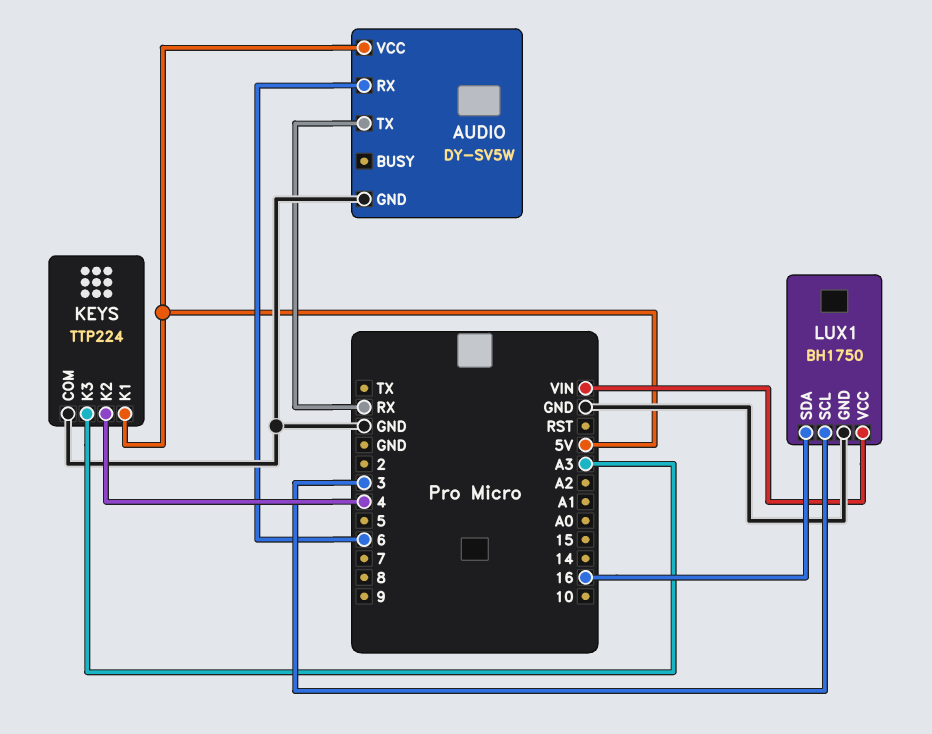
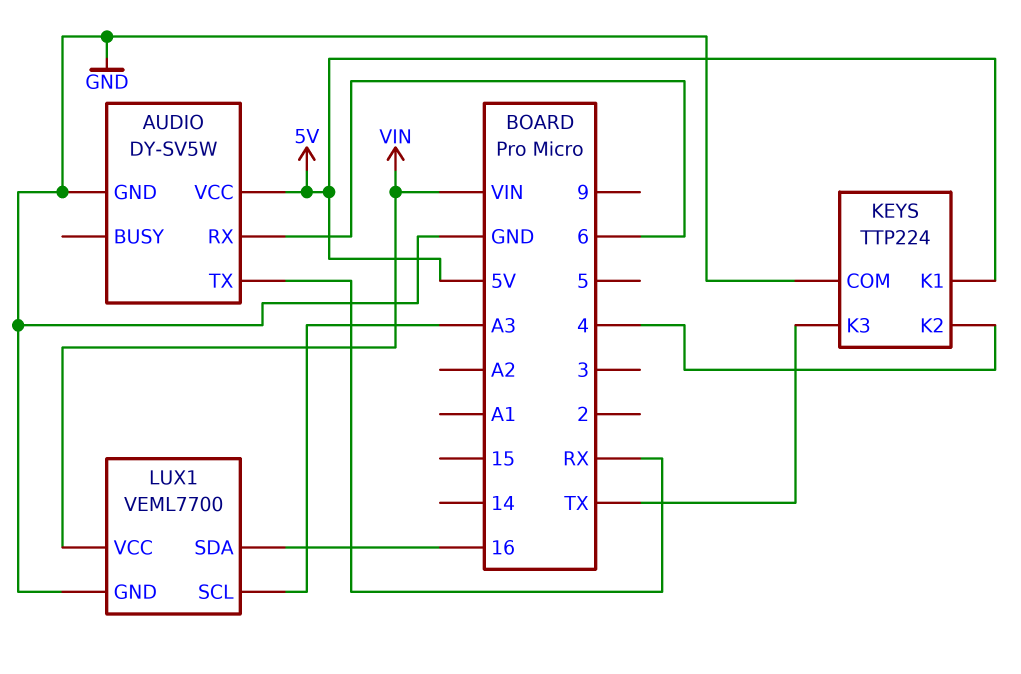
KEYS pin K3: A3 -> TX
LUX1: BH1750 -> VEML7700
LUX1 pin SCL: 3 -> A3

